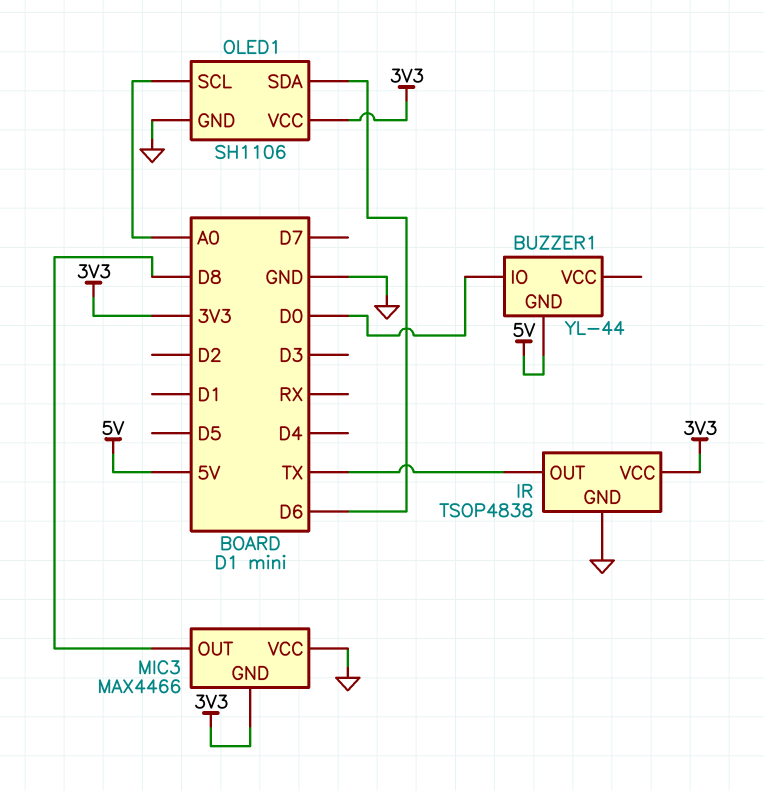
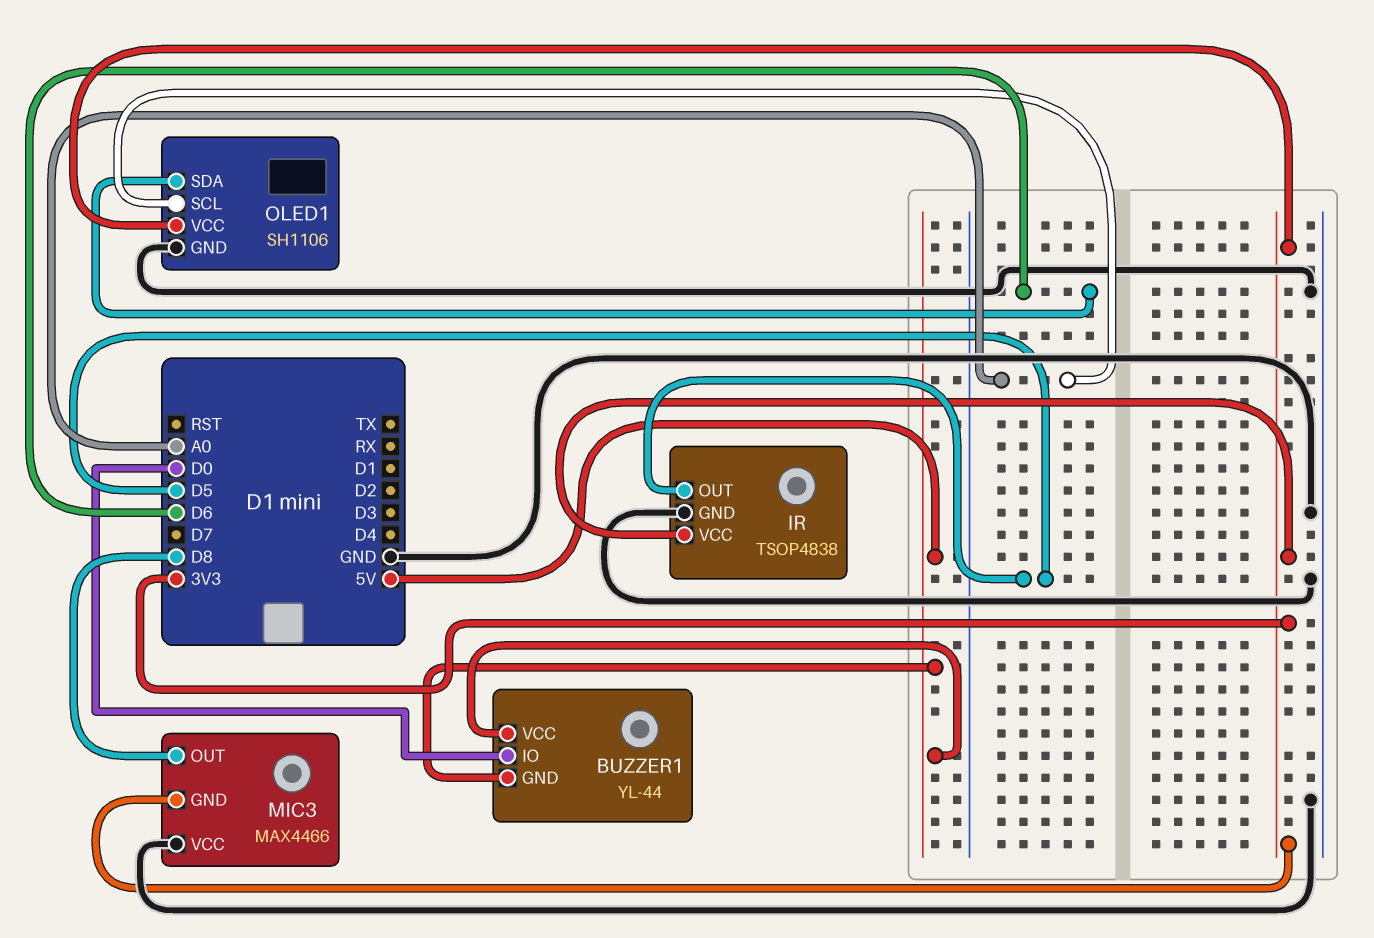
BUZZER1 pin VCC: none -> 5V
IR pin OUT: TX -> D5

